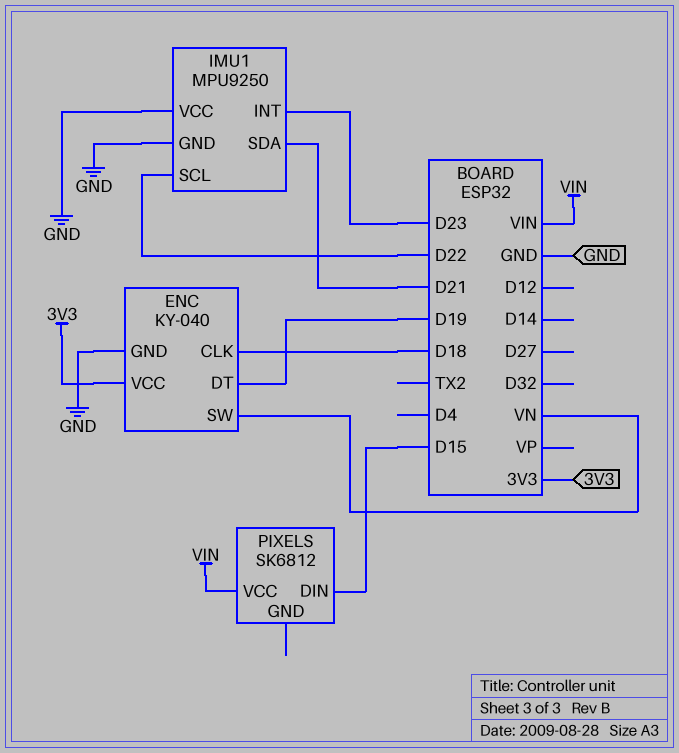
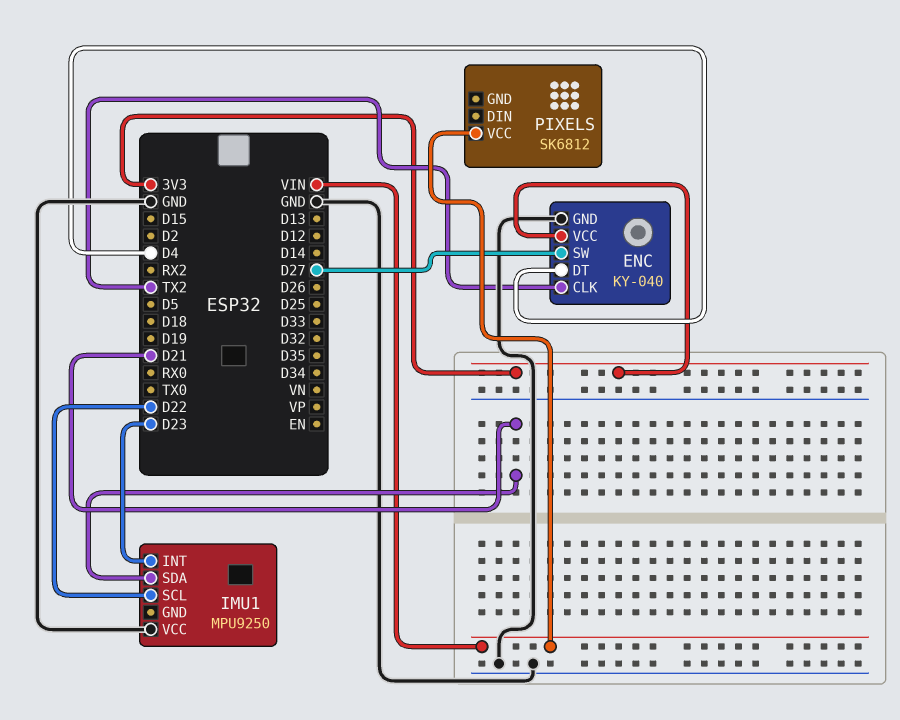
ENC pin CLK: D18 -> TX2
ENC pin DT: D19 -> D4
ENC pin SW: VN -> D27
IMU1 pin GND: GND -> none
PIXELS pin DIN: D15 -> none

